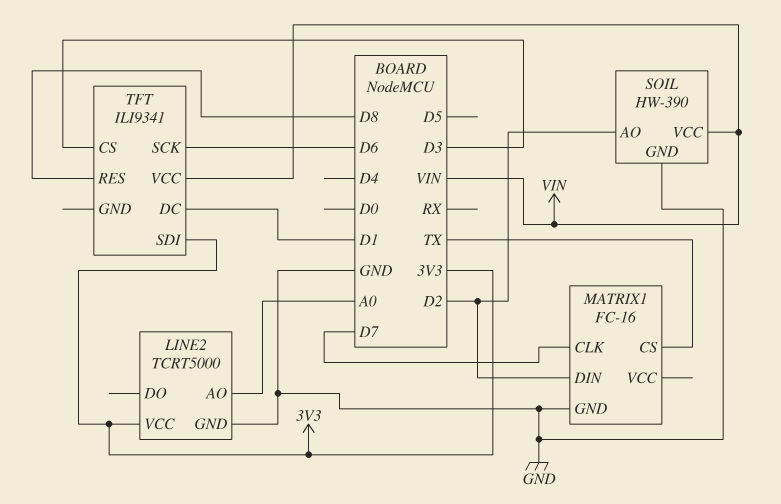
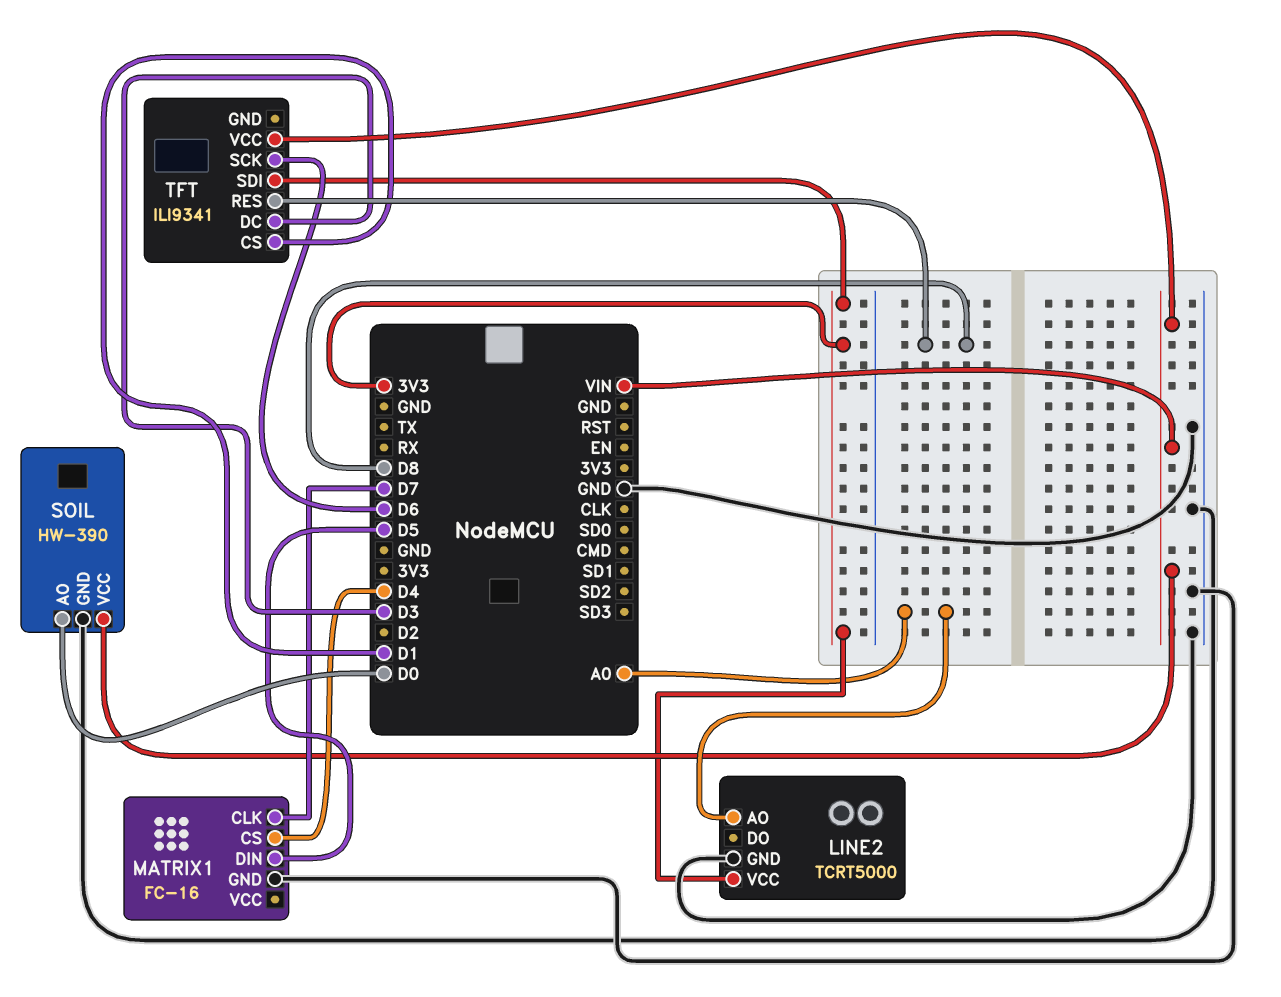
MATRIX1 pin CS: TX -> D4
MATRIX1 pin DIN: D2 -> D5
SOIL pin AO: D2 -> D0
TFT pin CS: D3 -> D1
TFT pin DC: D1 -> D3

